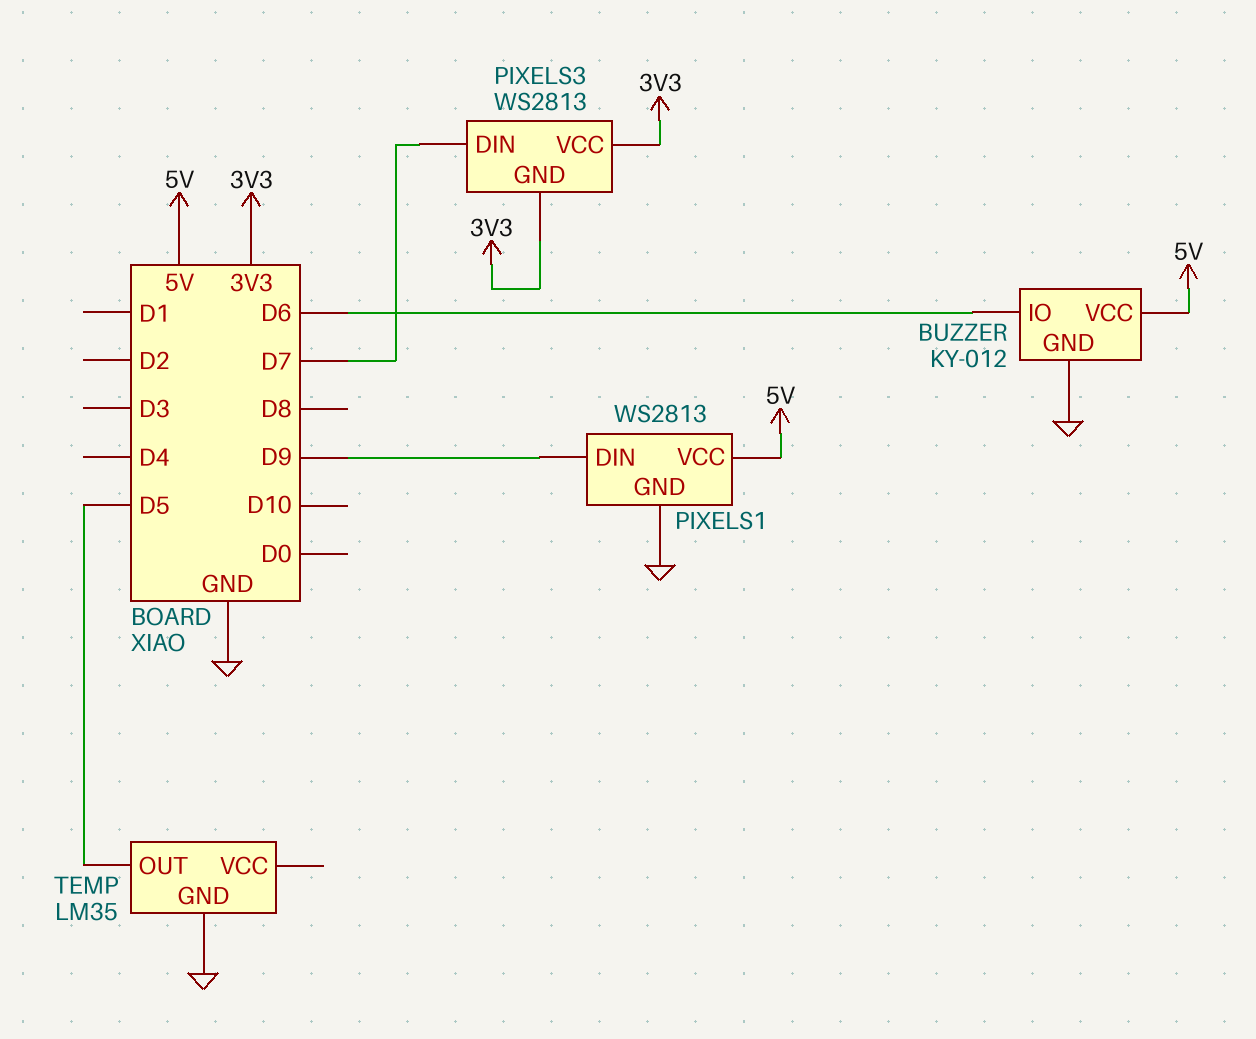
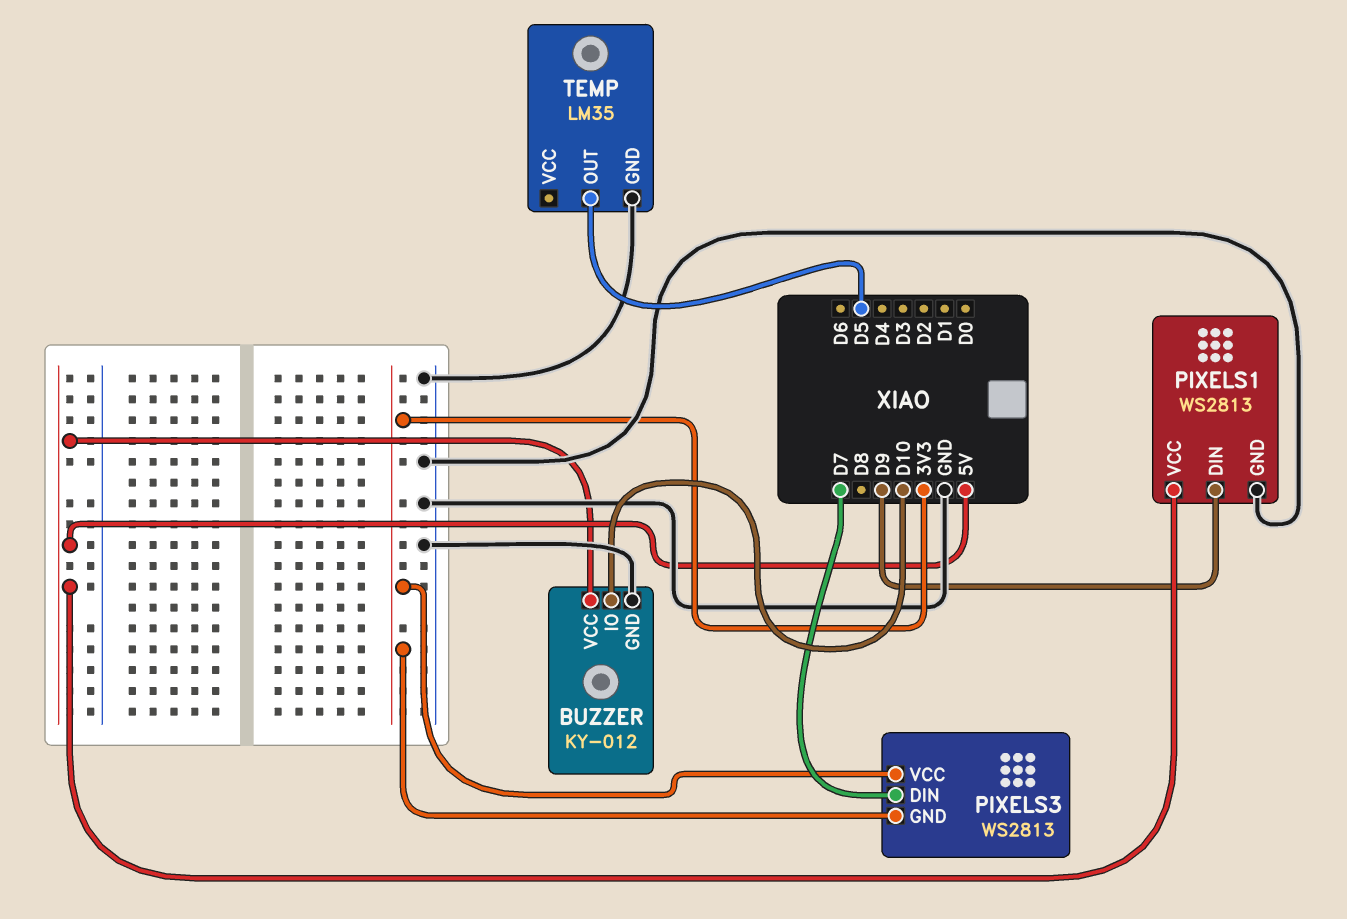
BUZZER pin IO: D6 -> D10

